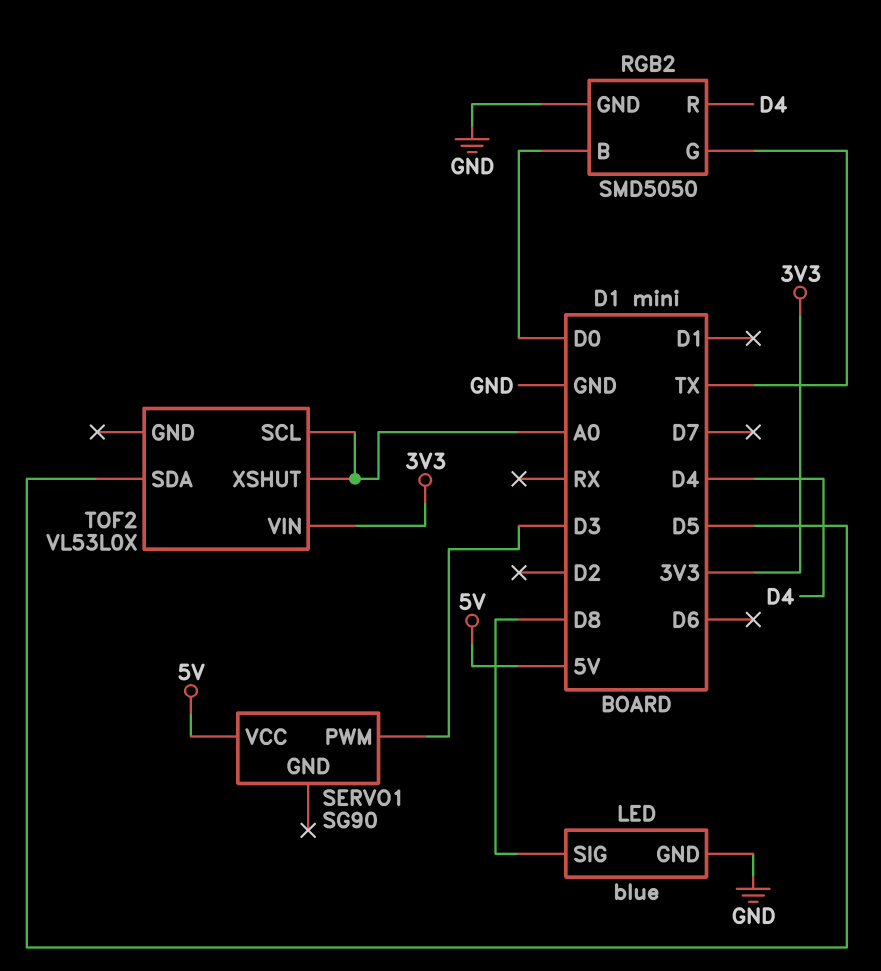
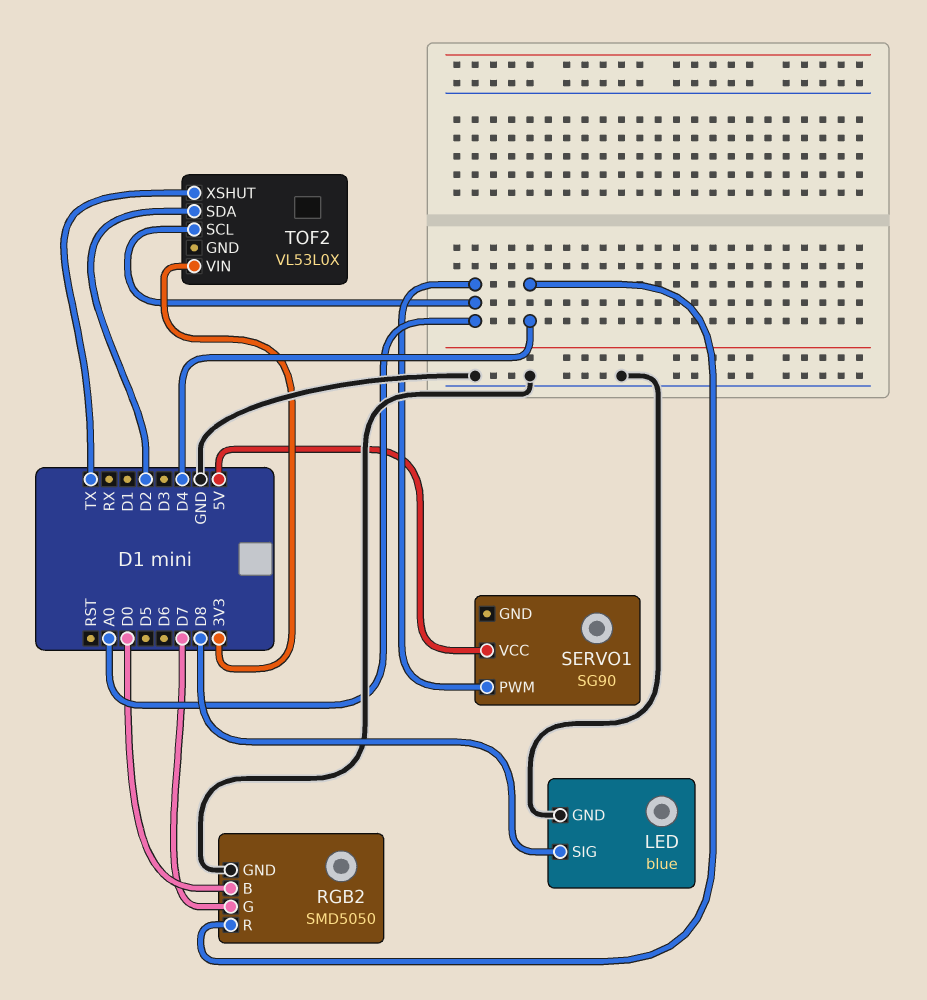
RGB2 pin G: TX -> D7
SERVO1 pin PWM: D3 -> A0
TOF2 pin SDA: D5 -> D2
TOF2 pin XSHUT: A0 -> TX

